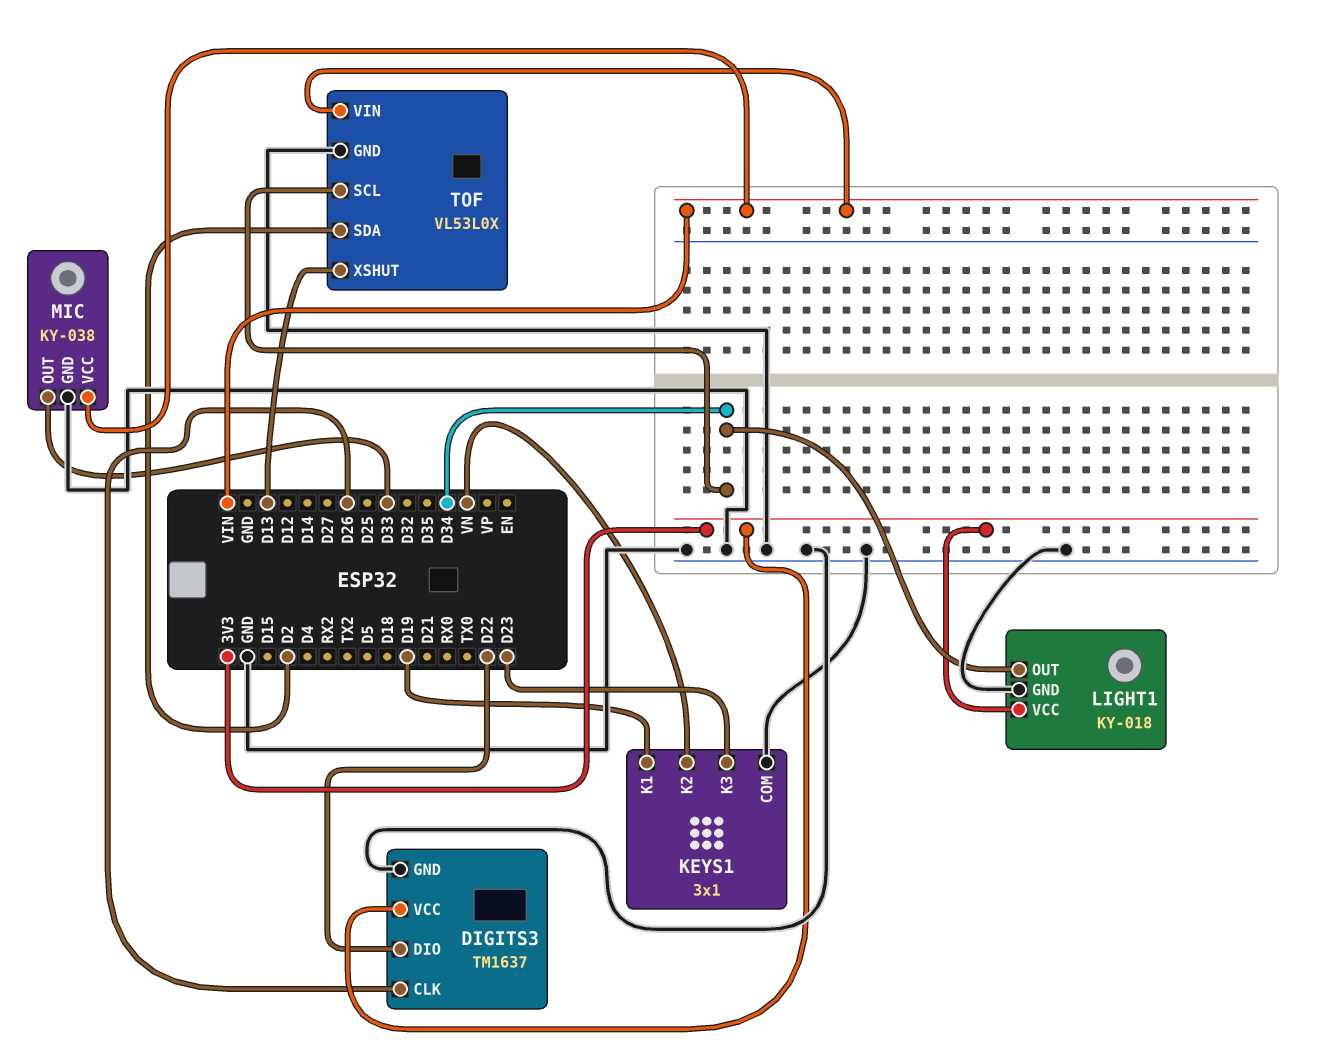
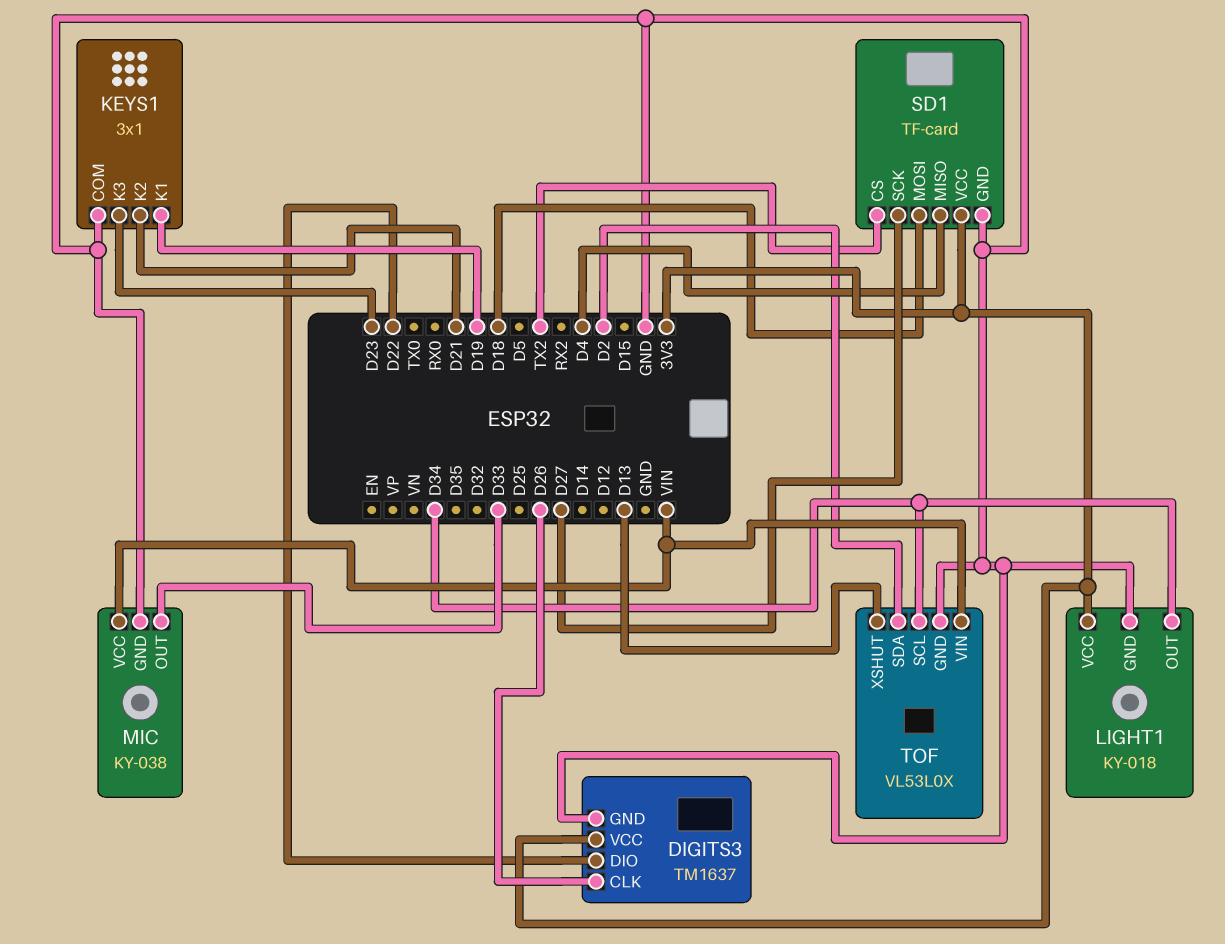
KEYS1 pin K2: VN -> D21
SD1: none -> TF-card
SD1 pin CS: none -> TX2
SD1 pin GND: none -> GND
SD1 pin MISO: none -> D4
SD1 pin MOSI: none -> D18
SD1 pin SCK: none -> D27
SD1 pin VCC: none -> 3V3

